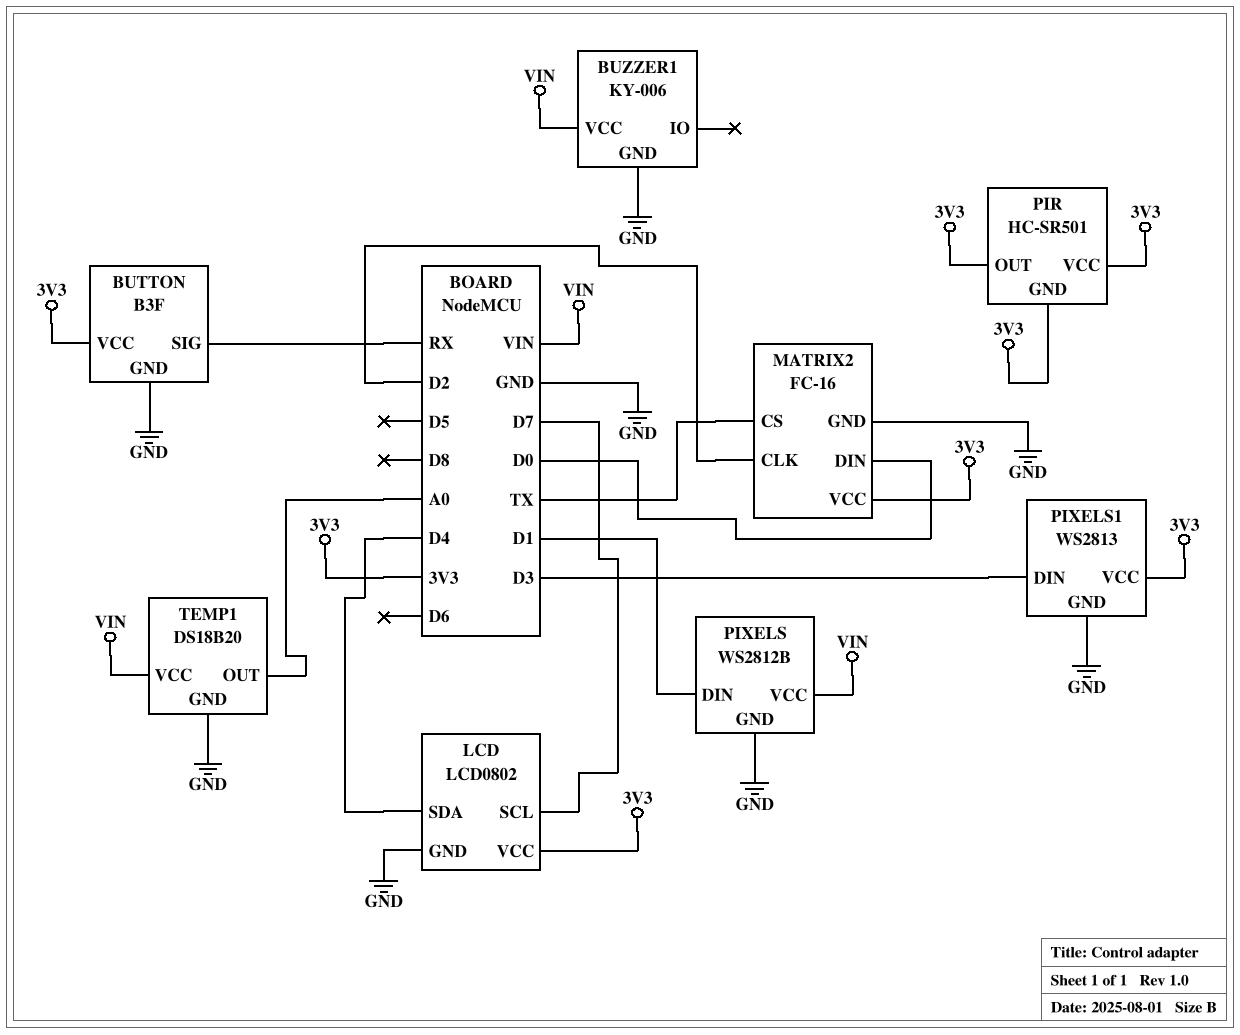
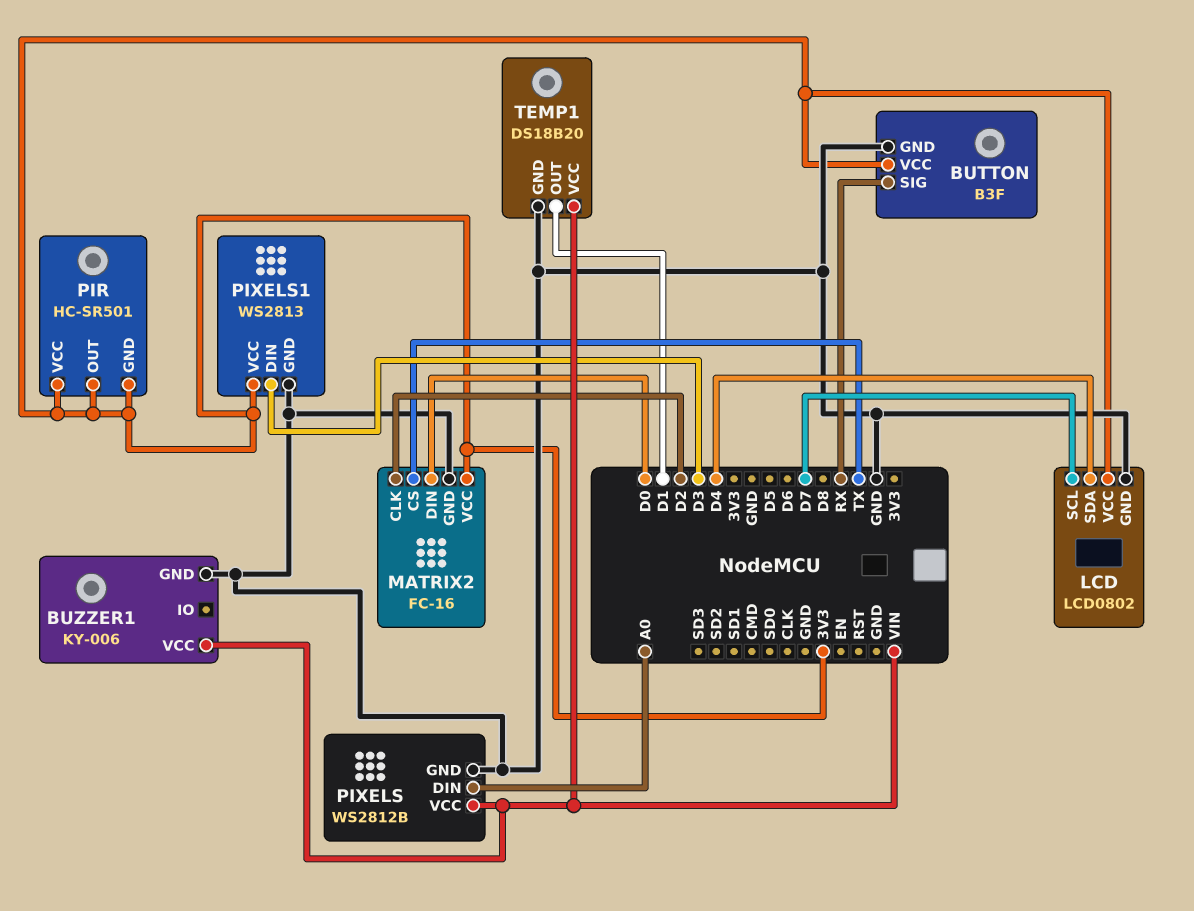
PIXELS pin DIN: D1 -> A0
TEMP1 pin OUT: A0 -> D1

